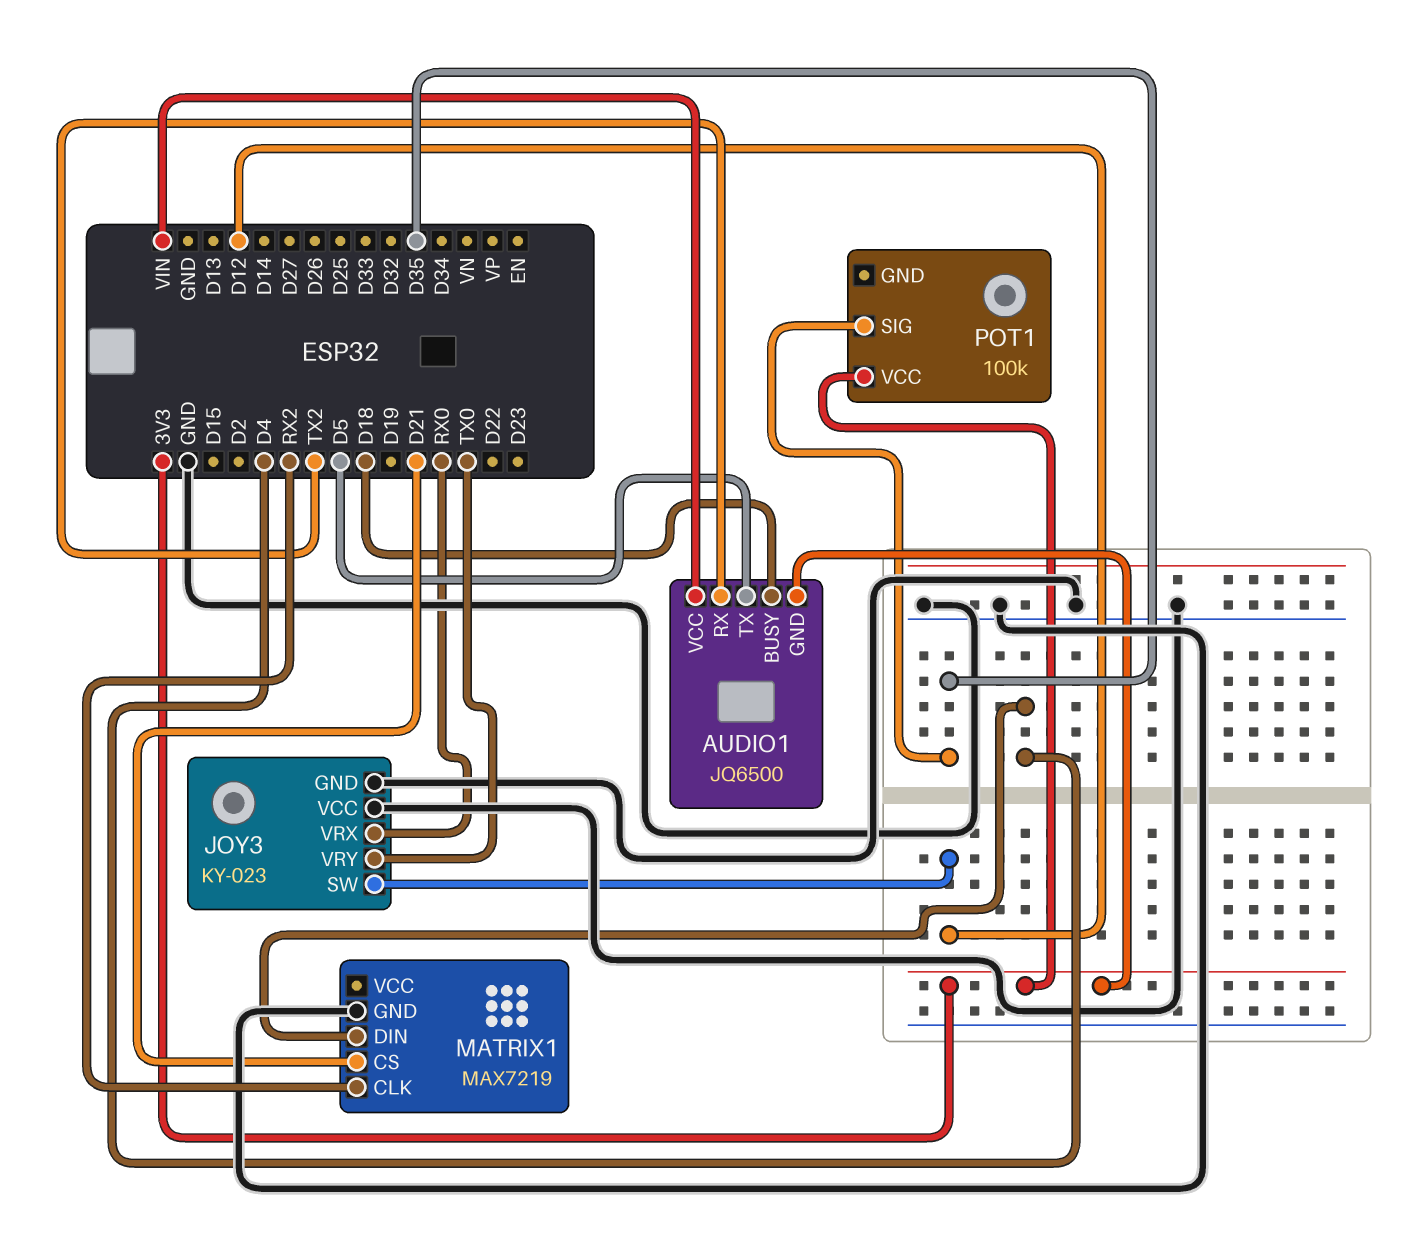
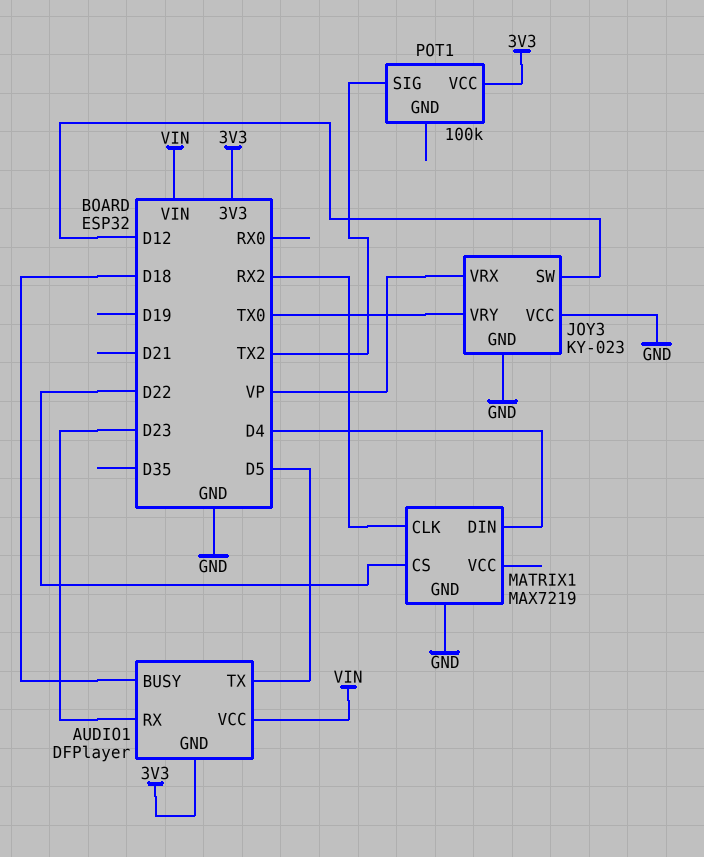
AUDIO1: JQ6500 -> DFPlayer
AUDIO1 pin RX: TX2 -> D23
JOY3 pin VRX: RX0 -> VP
MATRIX1 pin CS: D21 -> D22
POT1 pin SIG: D35 -> TX2

